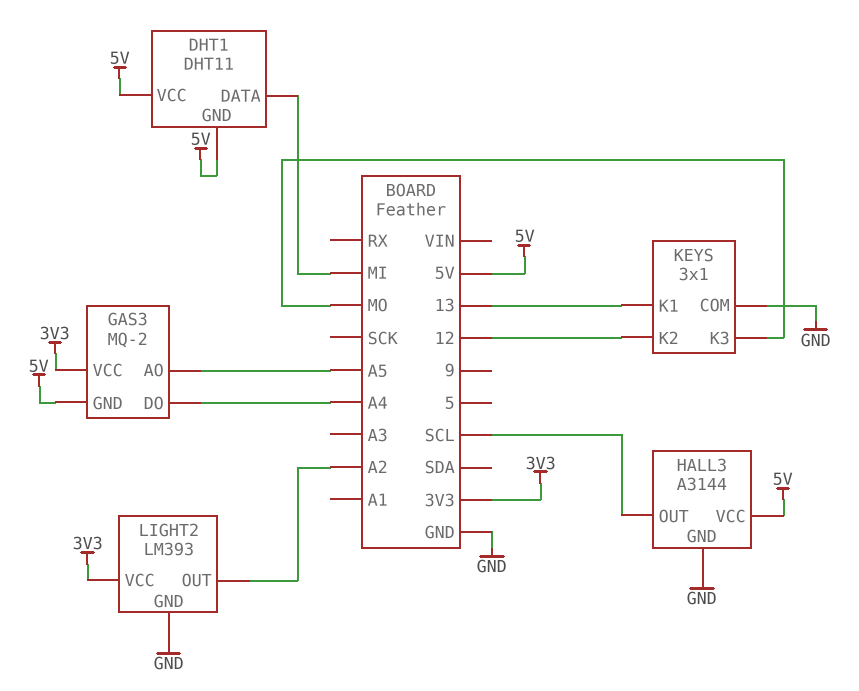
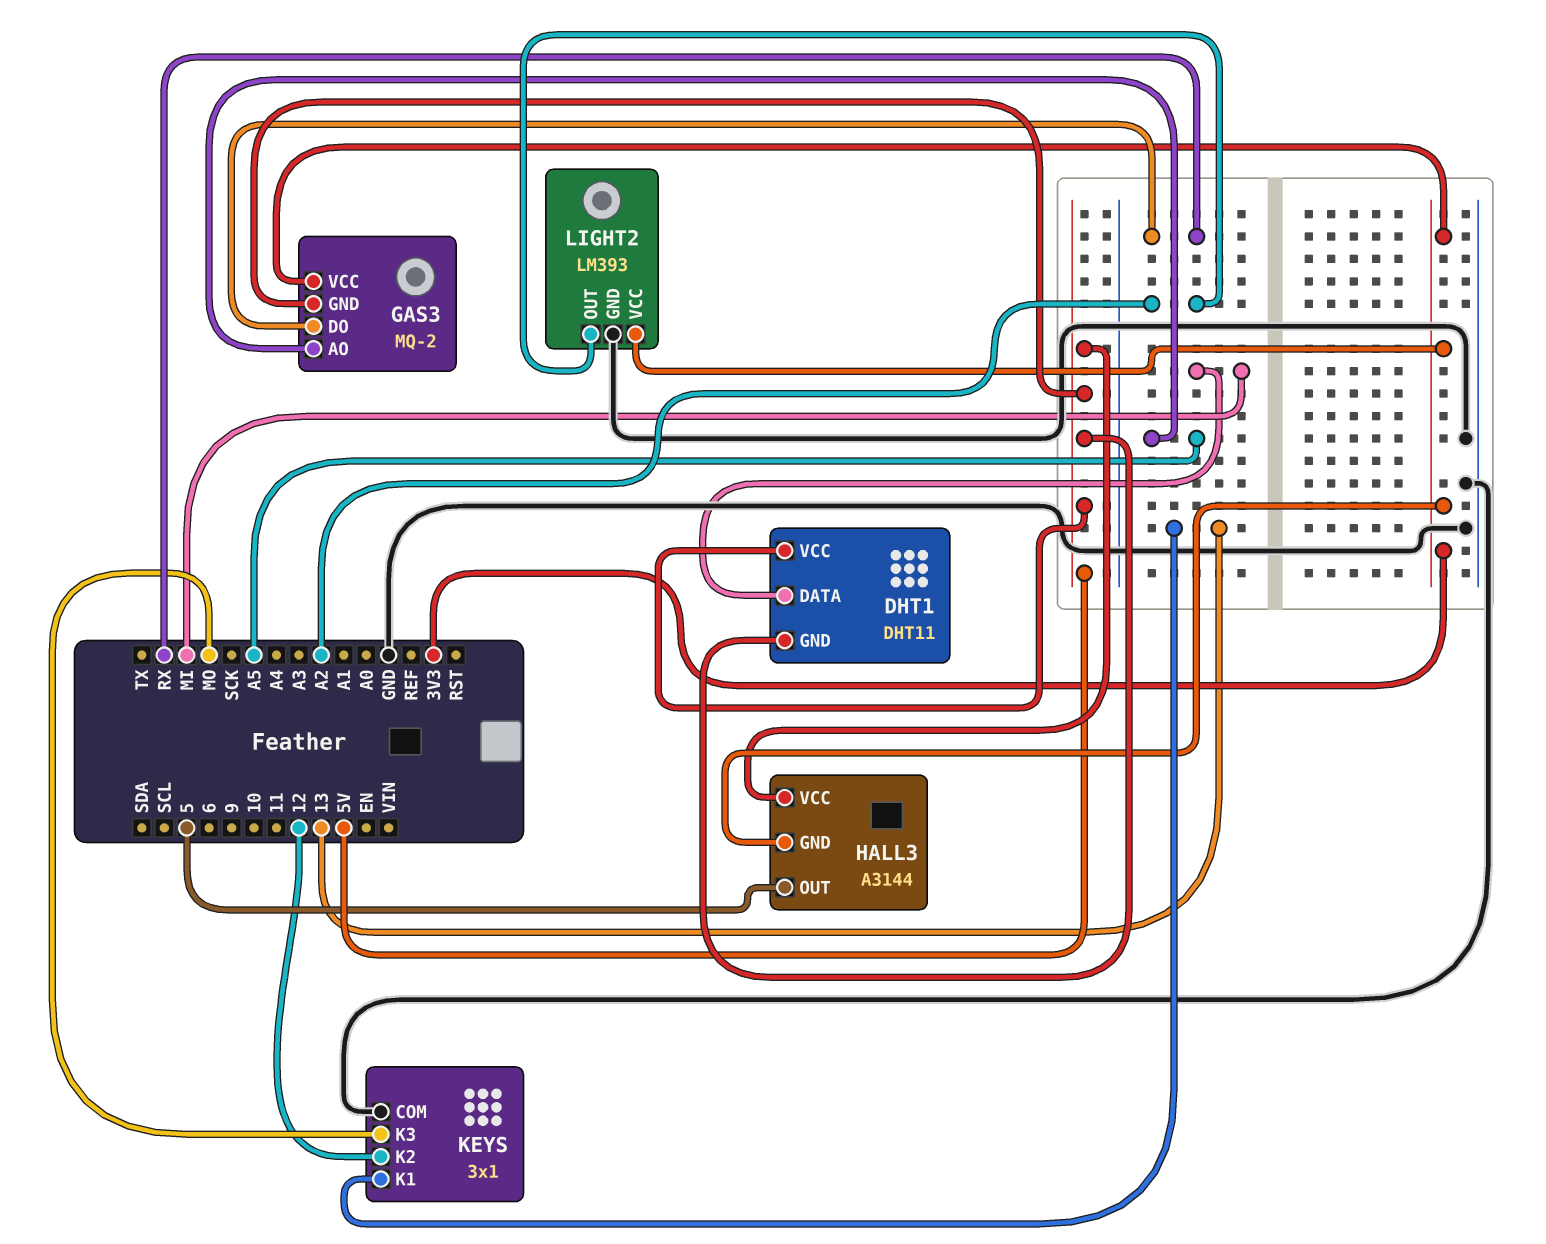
GAS3 pin DO: A4 -> RX
HALL3 pin GND: GND -> 3V3
HALL3 pin OUT: SCL -> 5

